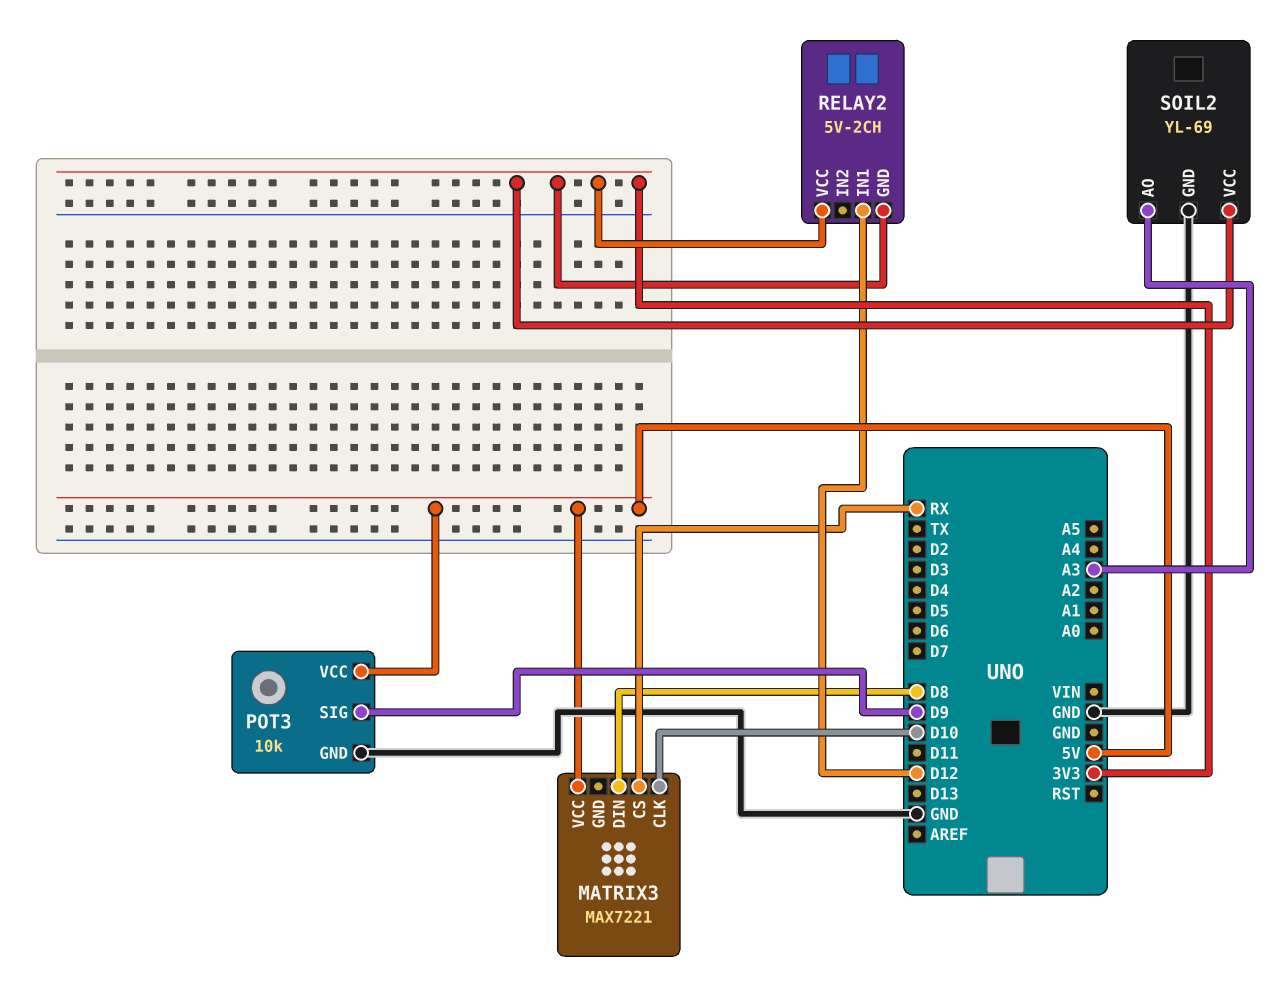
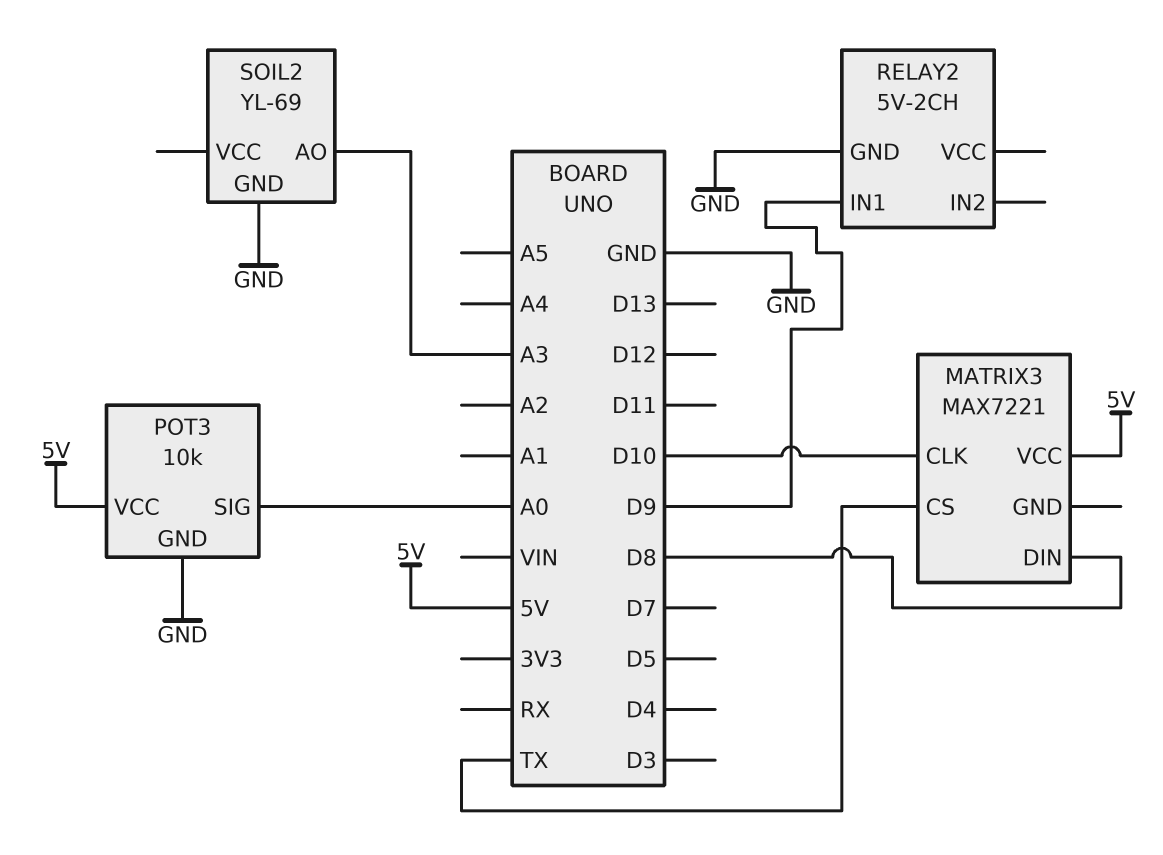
MATRIX3 pin CS: RX -> TX
POT3 pin SIG: D9 -> A0
RELAY2 pin GND: 3V3 -> GND
RELAY2 pin IN1: D12 -> D9
RELAY2 pin VCC: 3V3 -> none
SOIL2 pin VCC: 3V3 -> none

